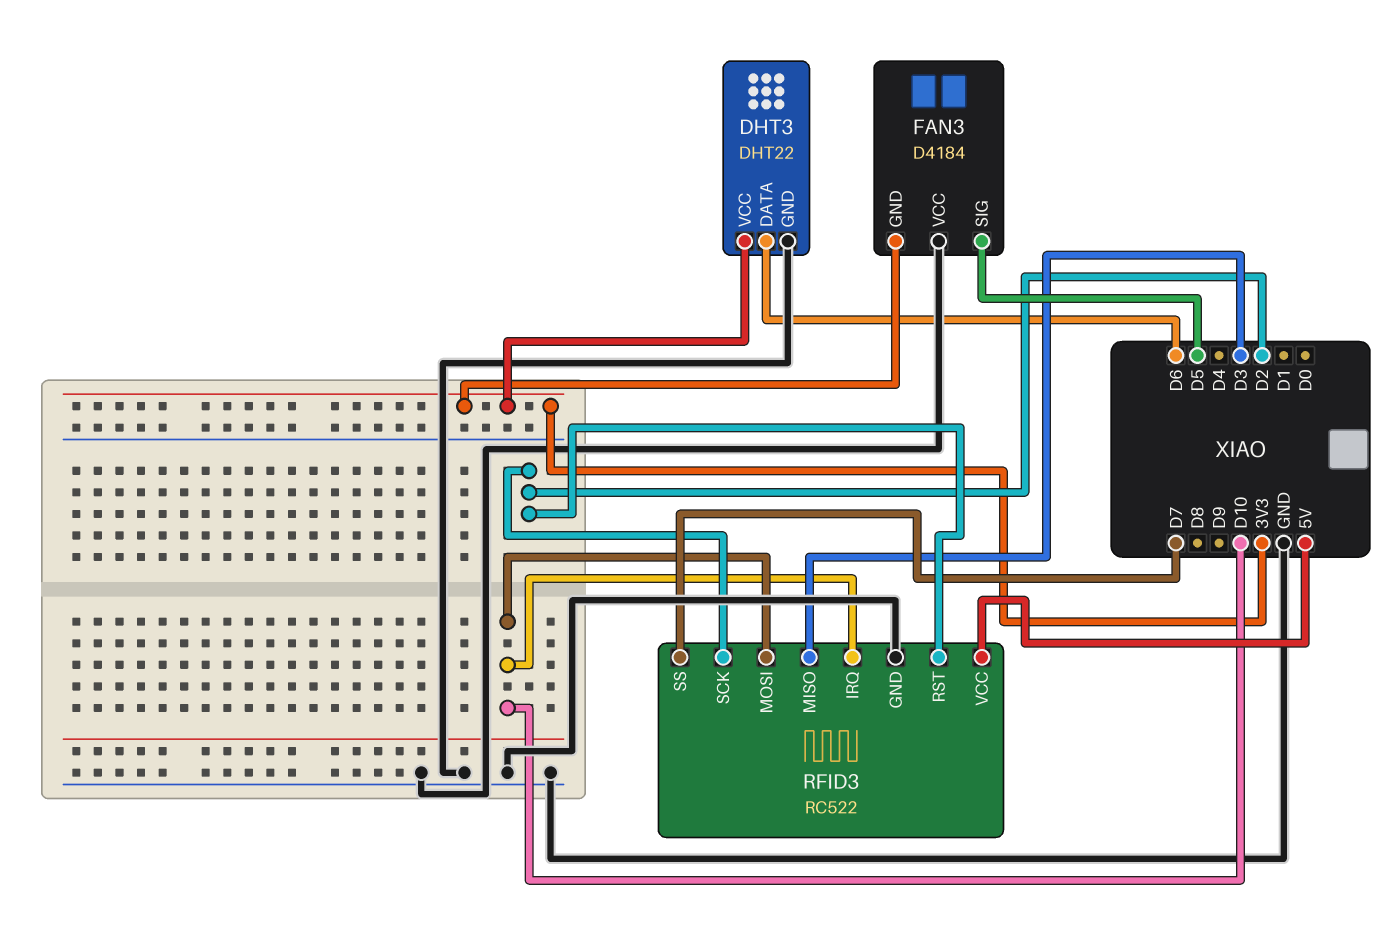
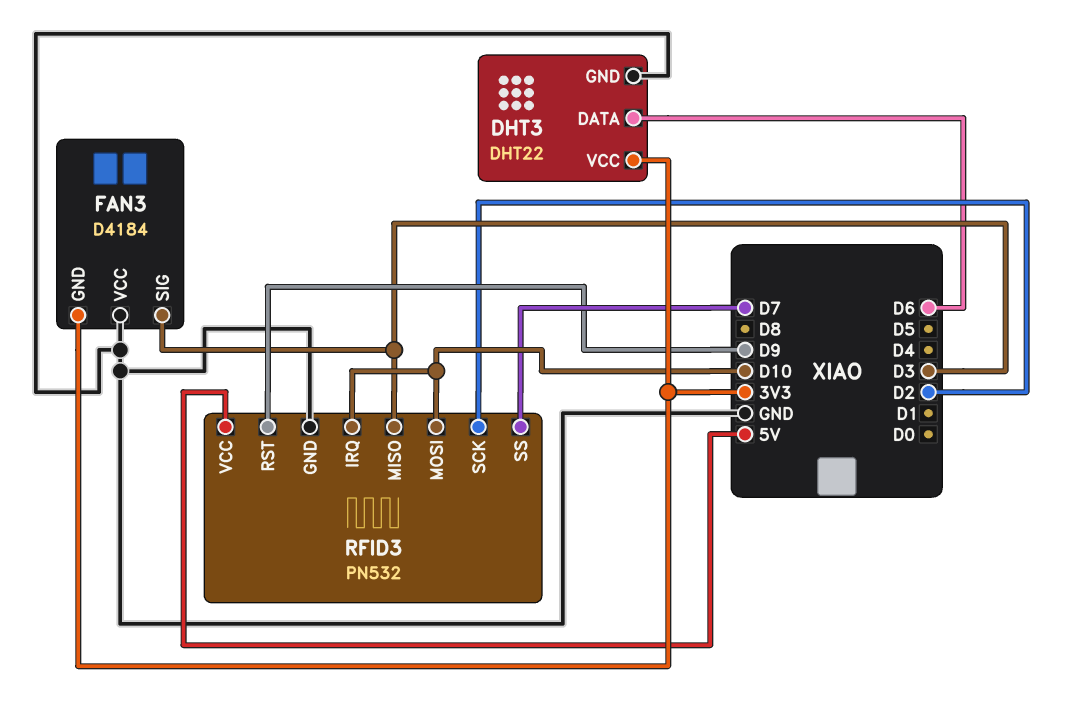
FAN3 pin SIG: D5 -> D3
RFID3: RC522 -> PN532
RFID3 pin RST: D2 -> D9

